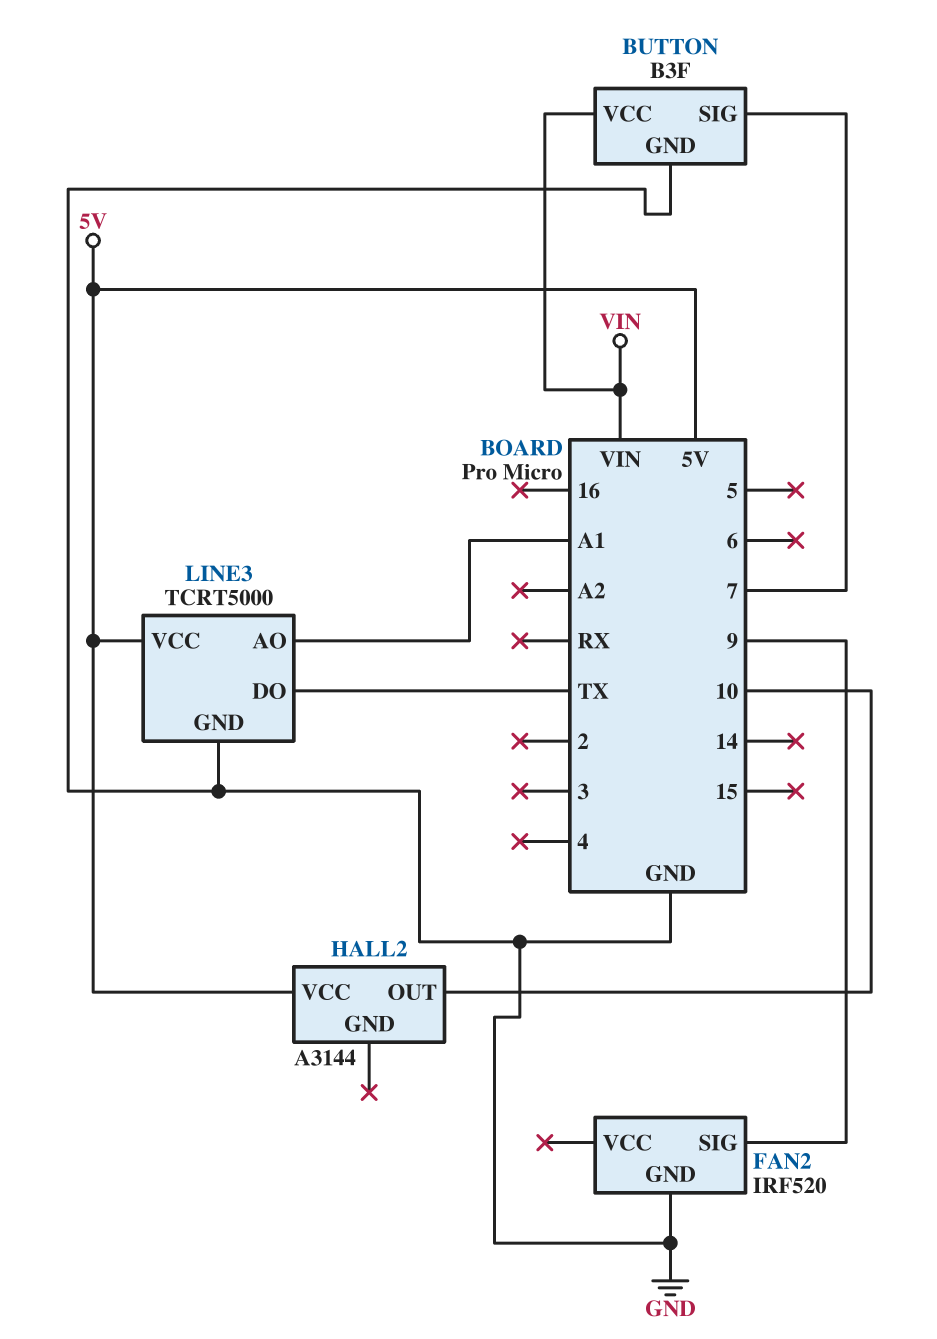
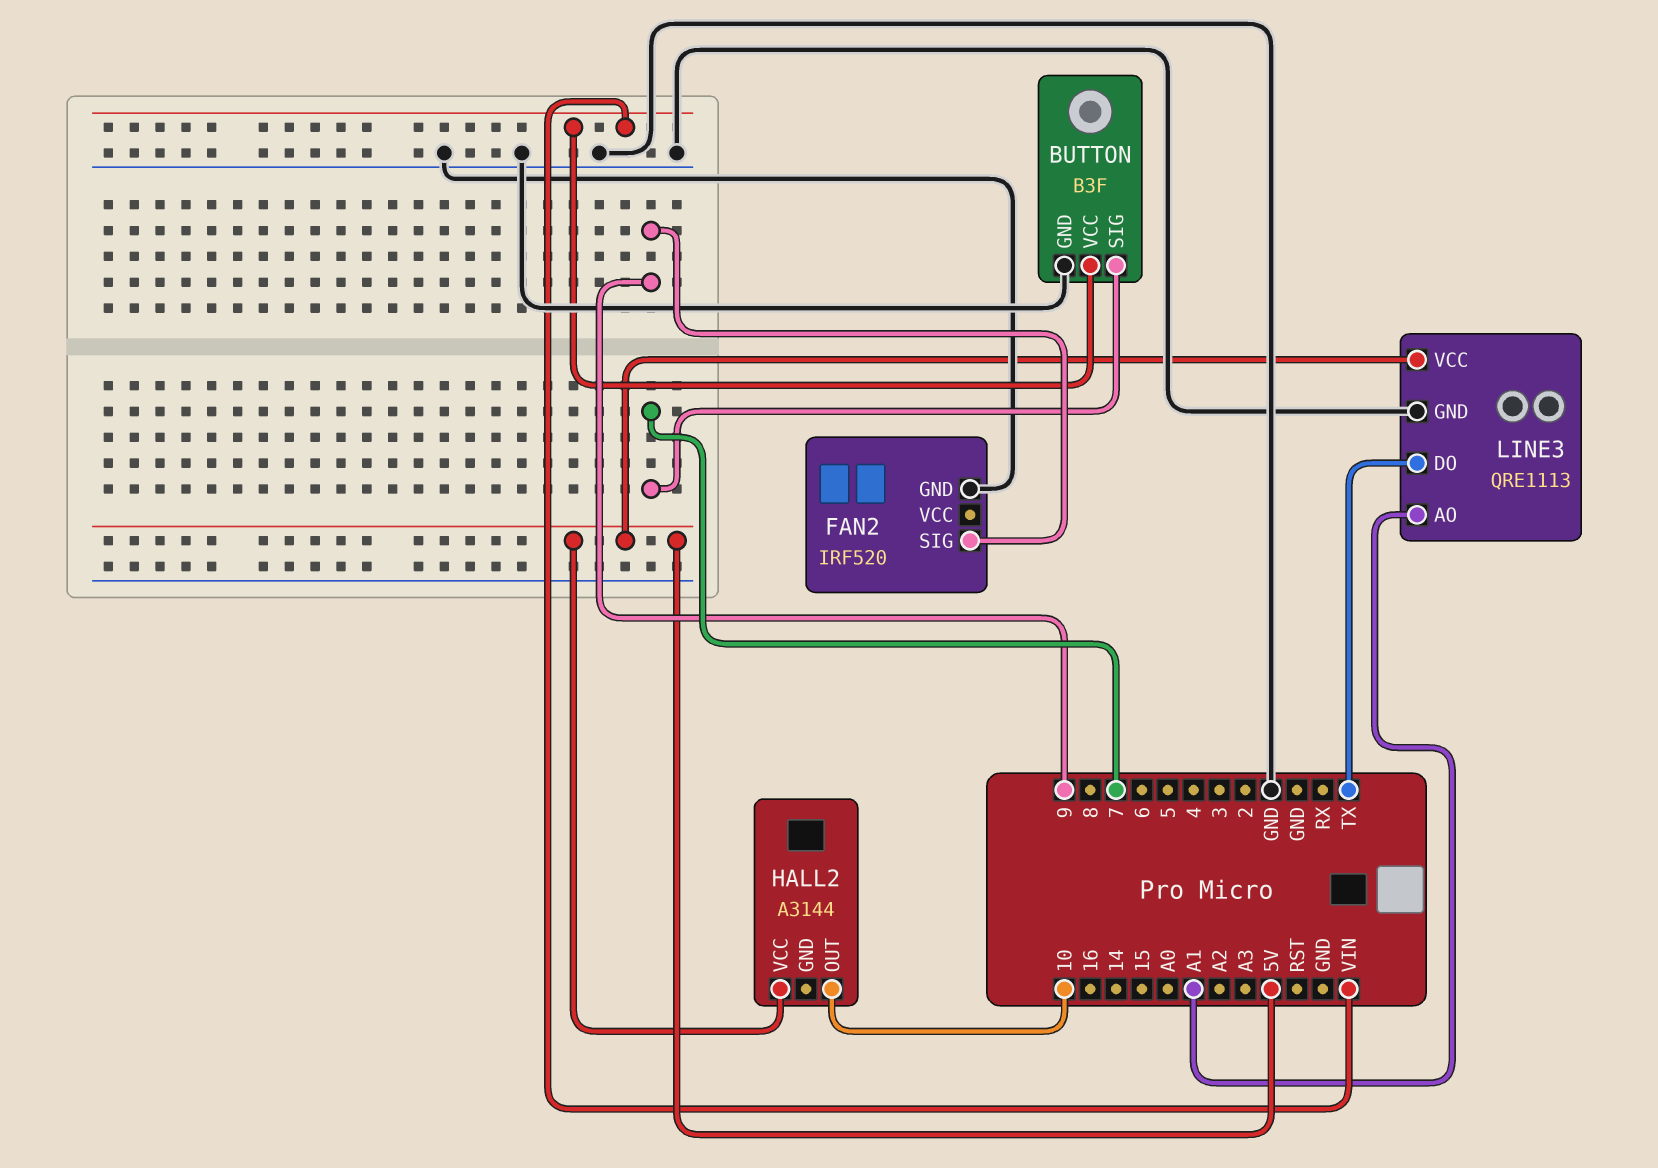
LINE3: TCRT5000 -> QRE1113

